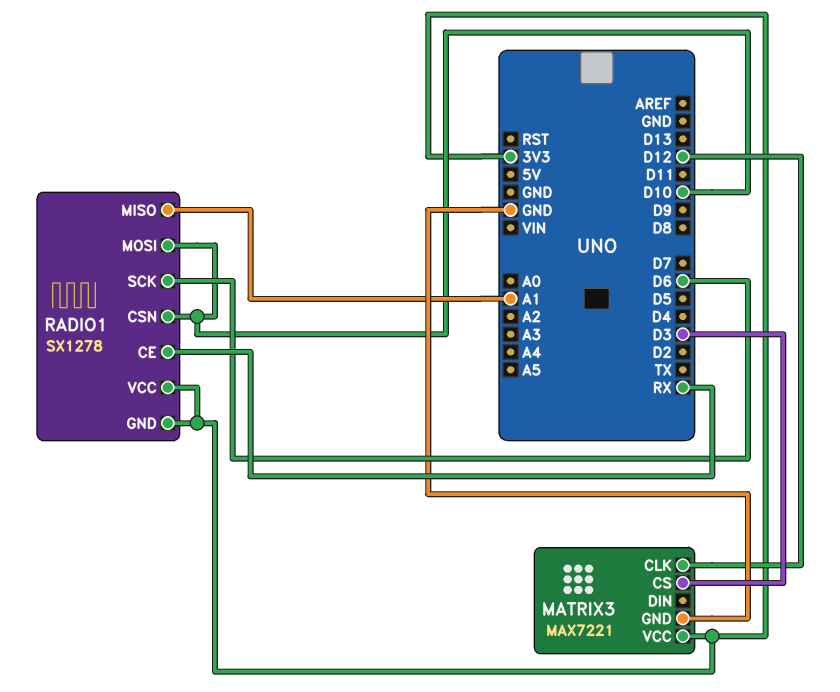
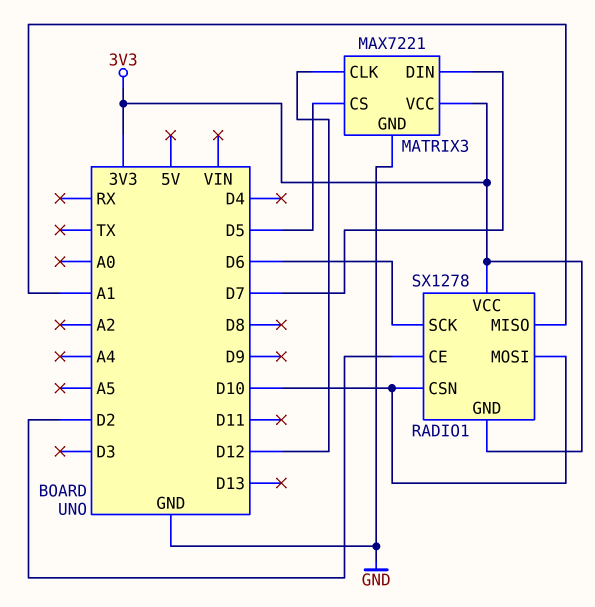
MATRIX3 pin CS: D3 -> D5
MATRIX3 pin DIN: none -> D7
RADIO1 pin CE: RX -> D2

